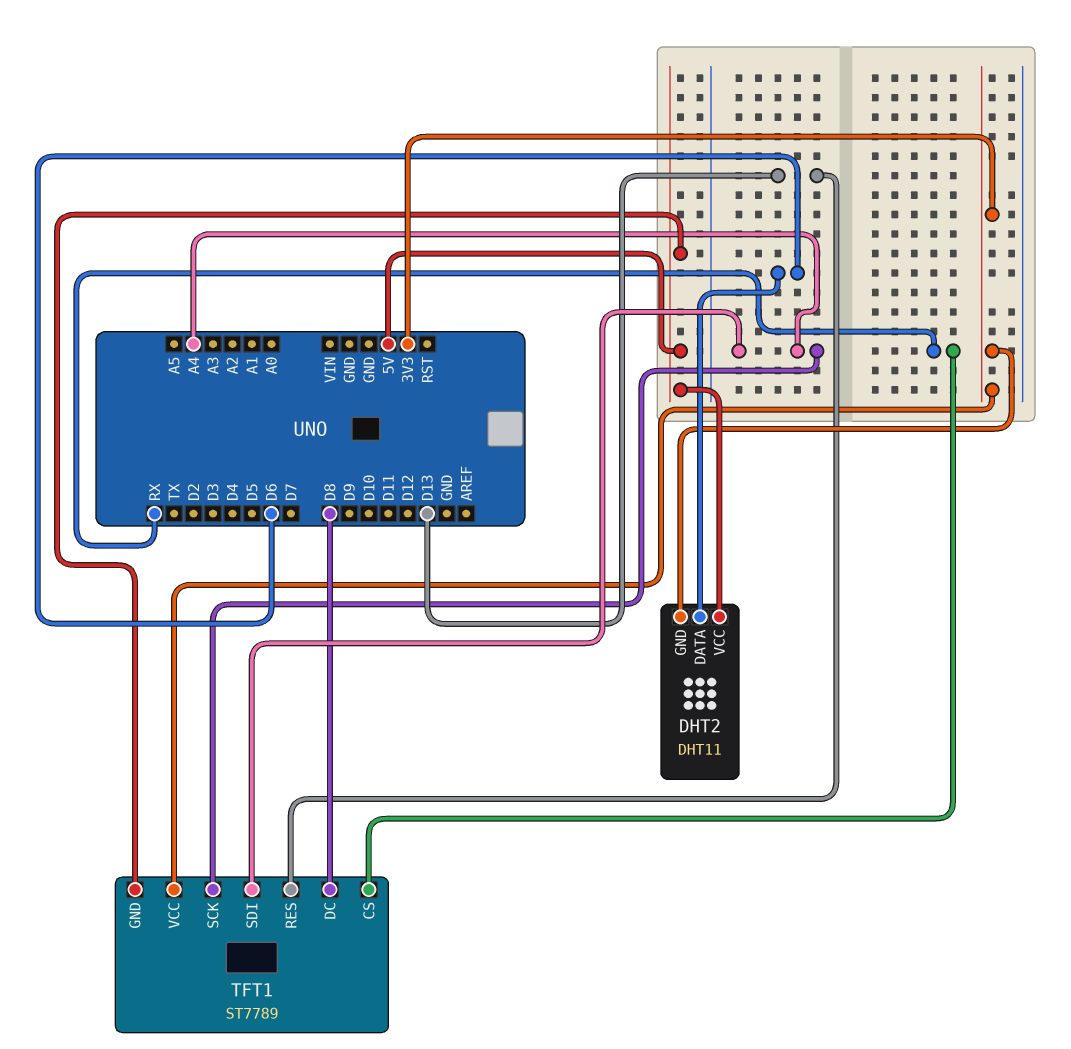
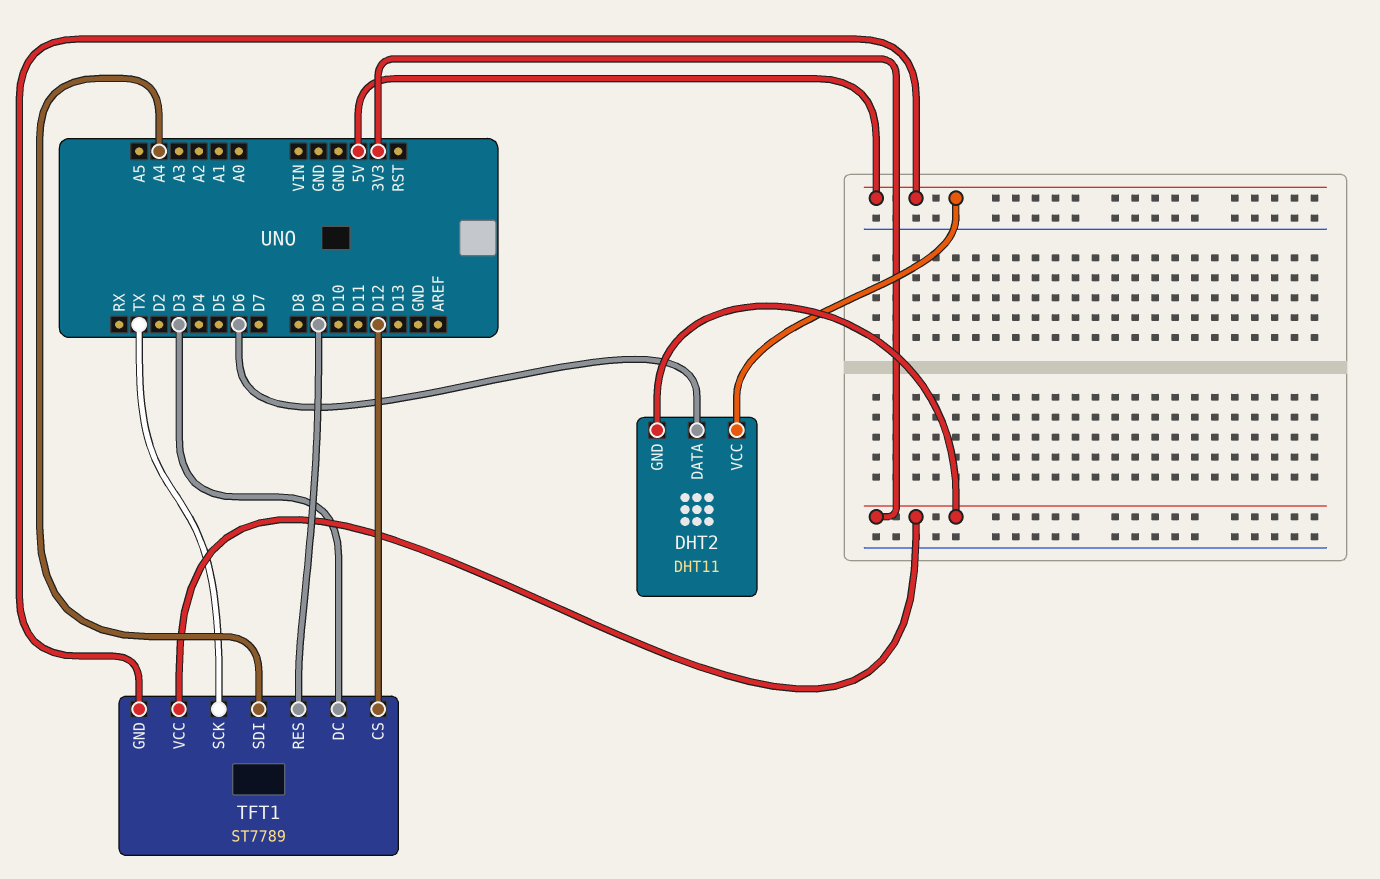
TFT1 pin CS: RX -> D12
TFT1 pin DC: D8 -> D3
TFT1 pin RES: D13 -> D9
TFT1 pin SCK: A4 -> TX

